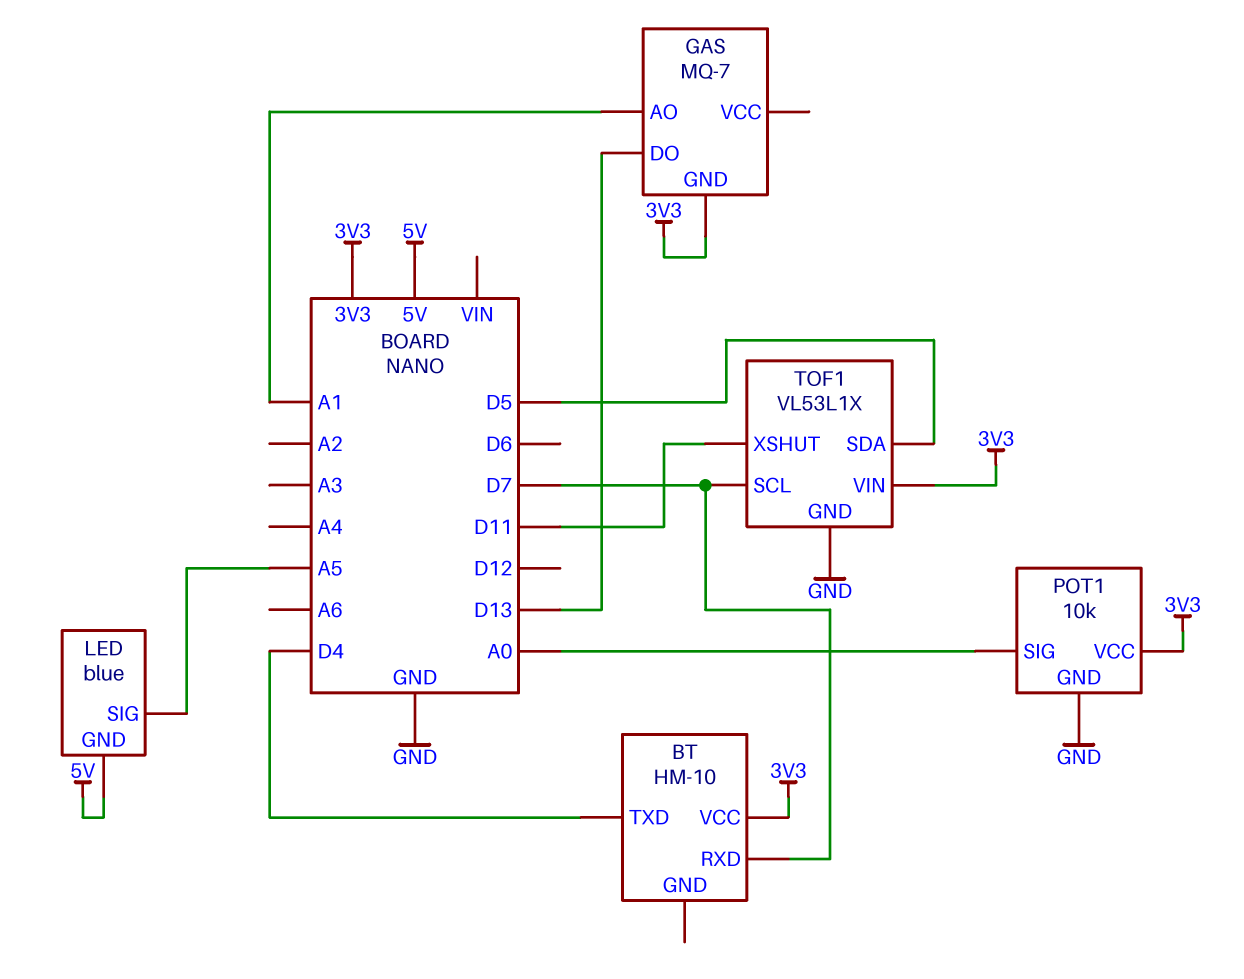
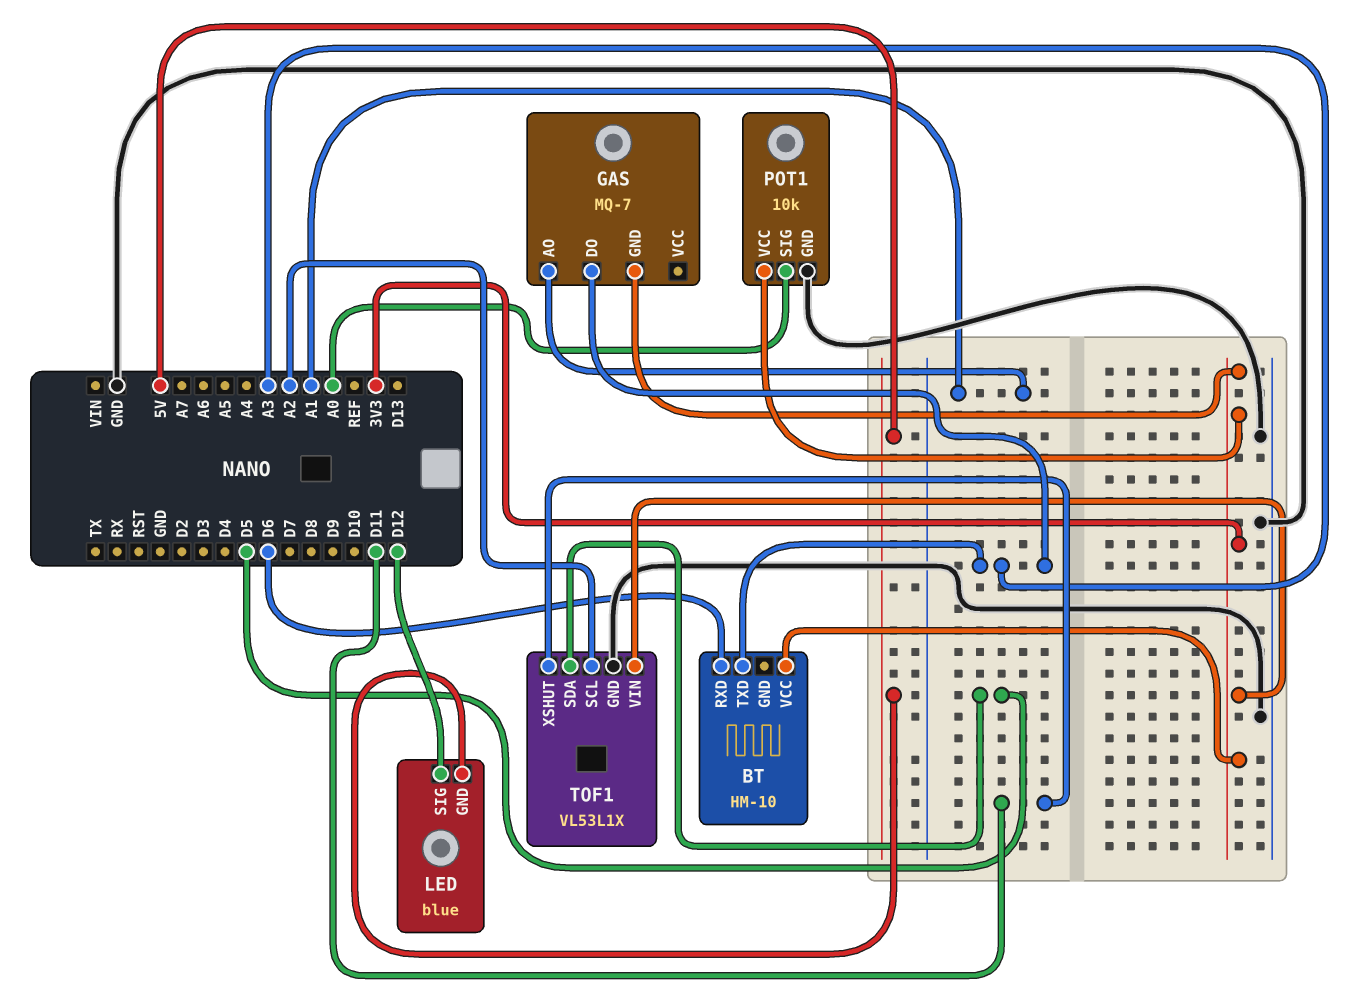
BT pin RXD: D7 -> D6
BT pin TXD: D4 -> A3
GAS pin DO: D13 -> A3
LED pin SIG: A5 -> D12
TOF1 pin SCL: D7 -> A2

